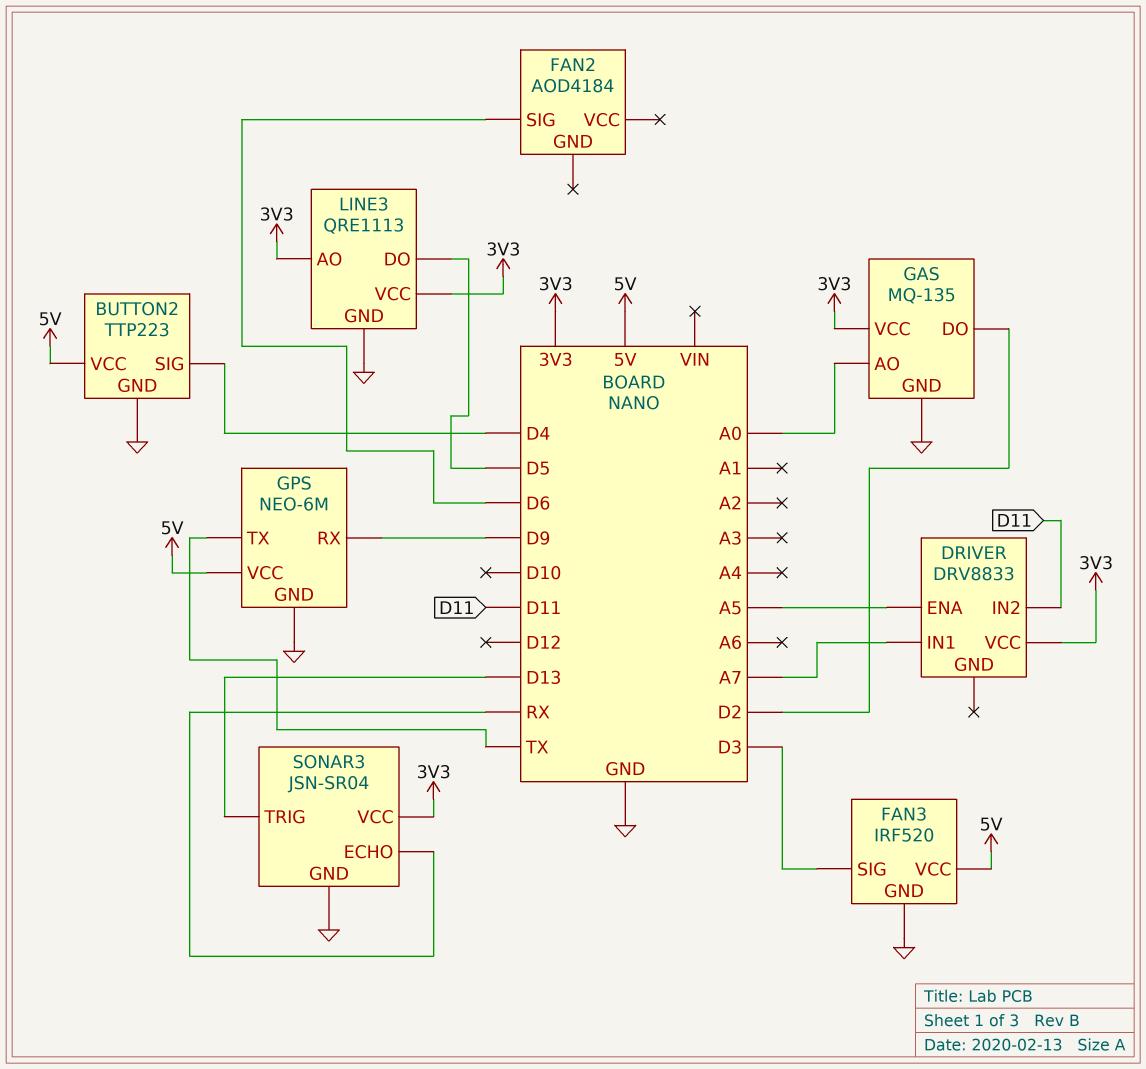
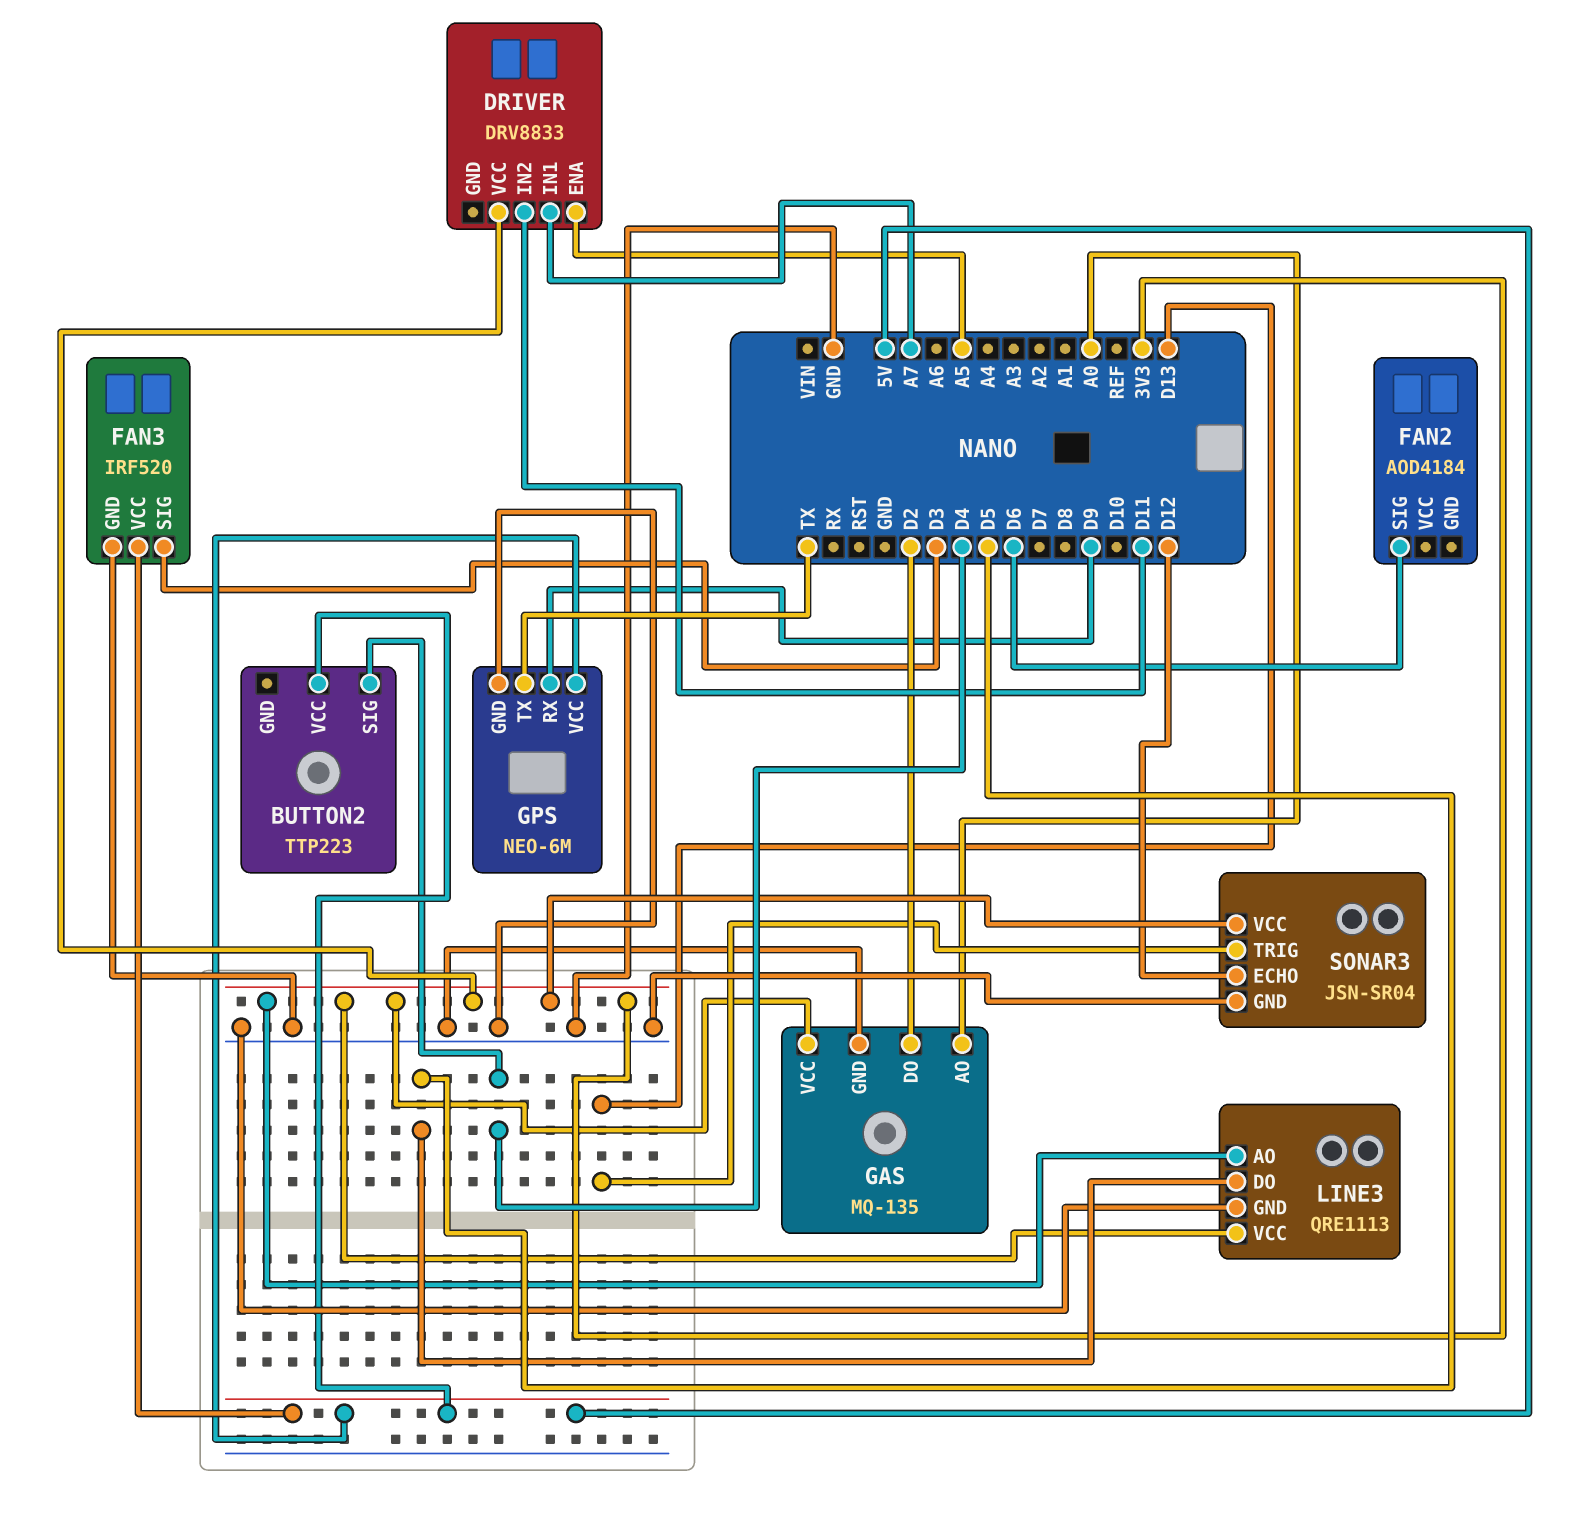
BUTTON2 pin GND: GND -> none
SONAR3 pin ECHO: RX -> D12

